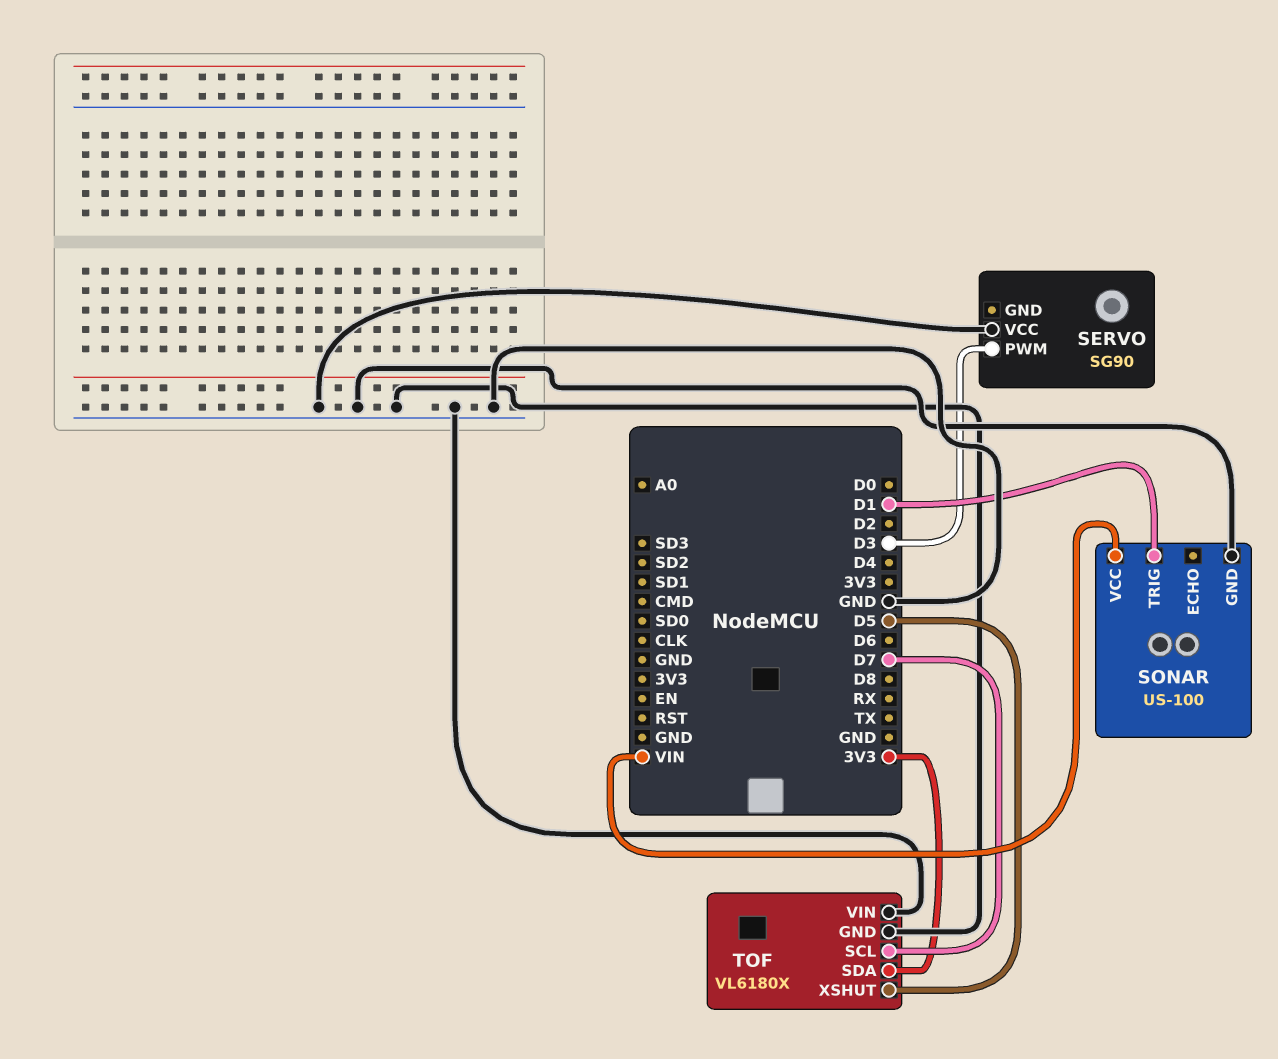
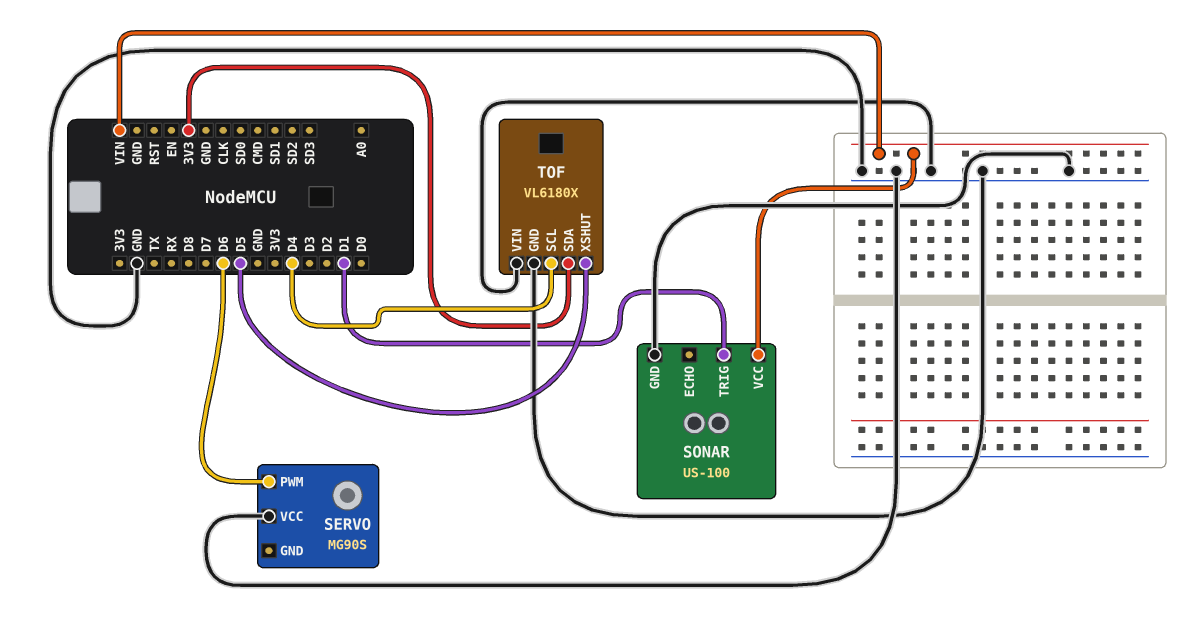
SERVO: SG90 -> MG90S
SERVO pin PWM: D3 -> D6
TOF pin SCL: D7 -> D4

